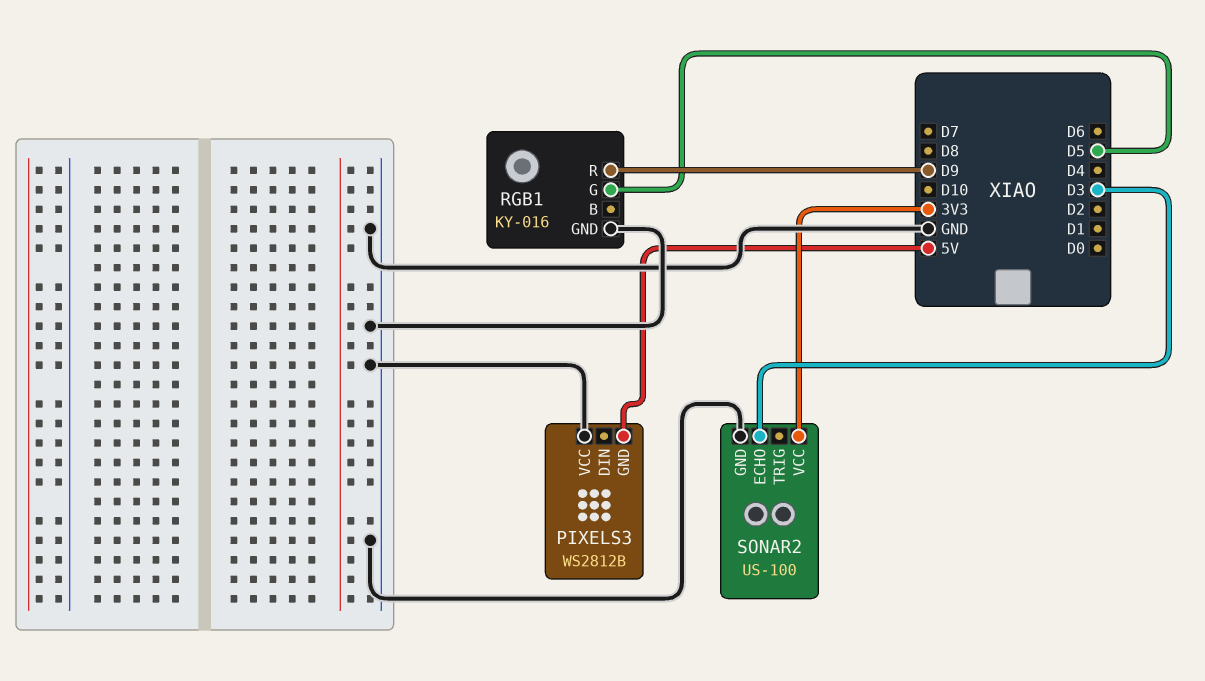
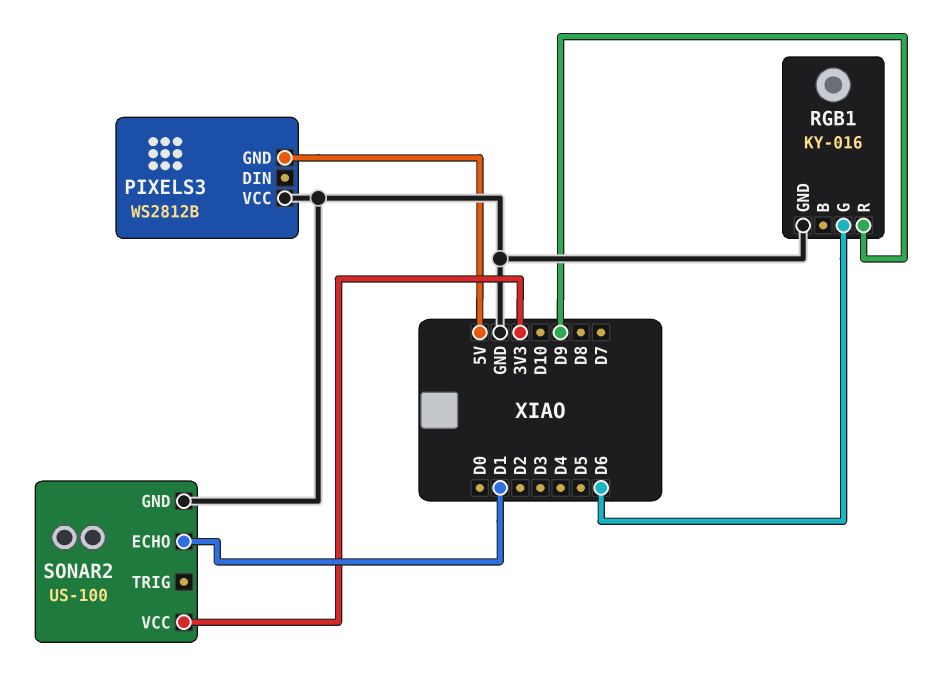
RGB1 pin G: D5 -> D6
SONAR2 pin ECHO: D3 -> D1

